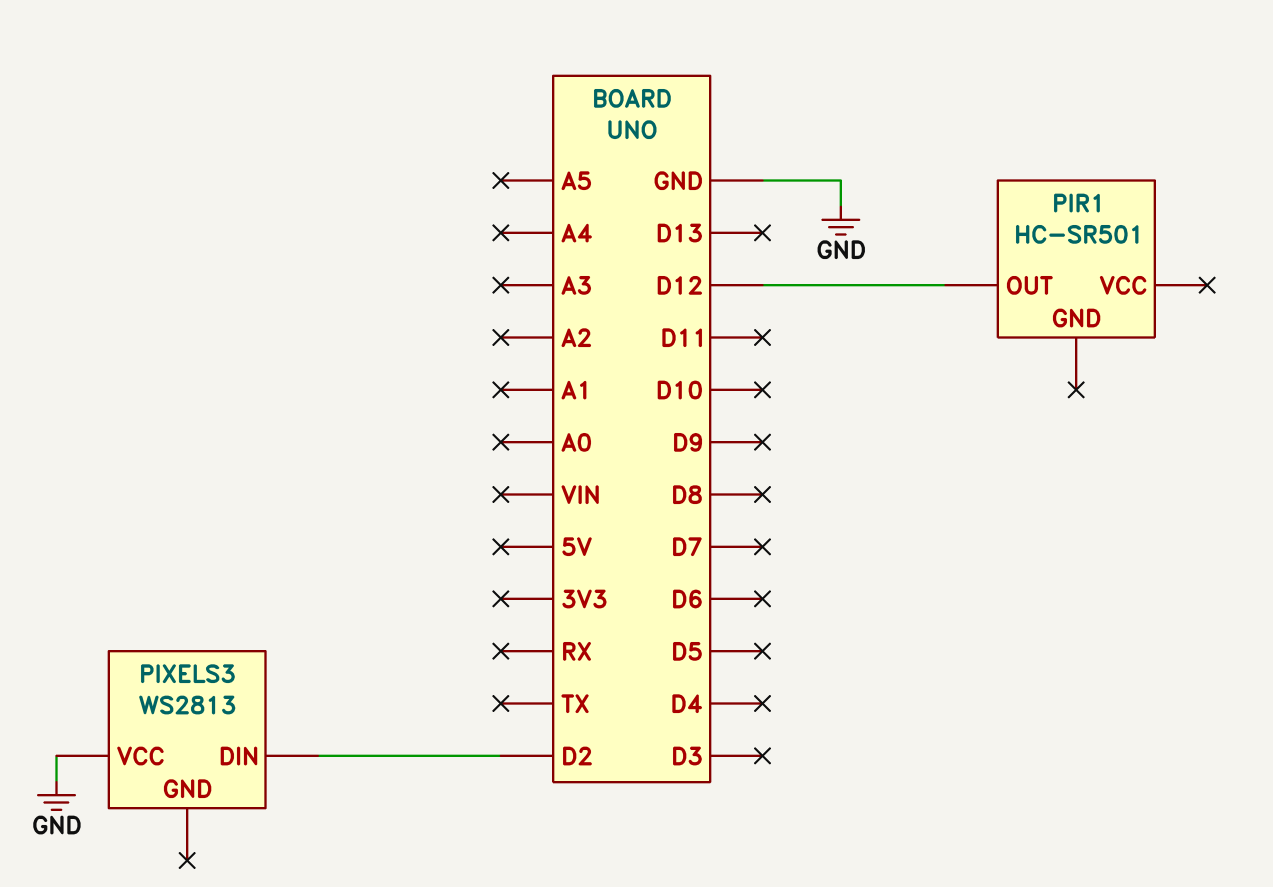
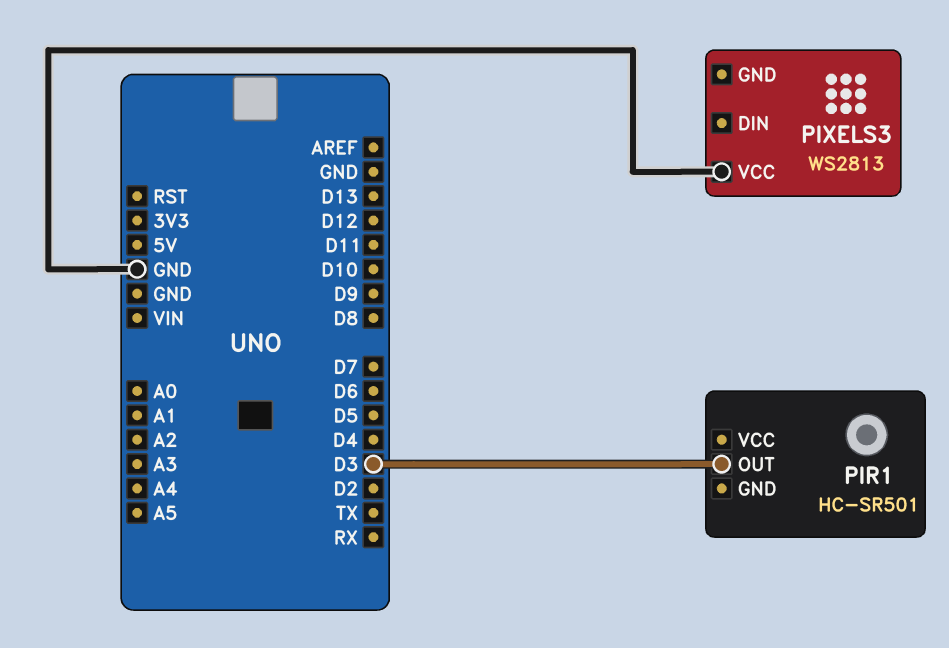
PIR1 pin OUT: D12 -> D3
PIXELS3 pin DIN: D2 -> none

